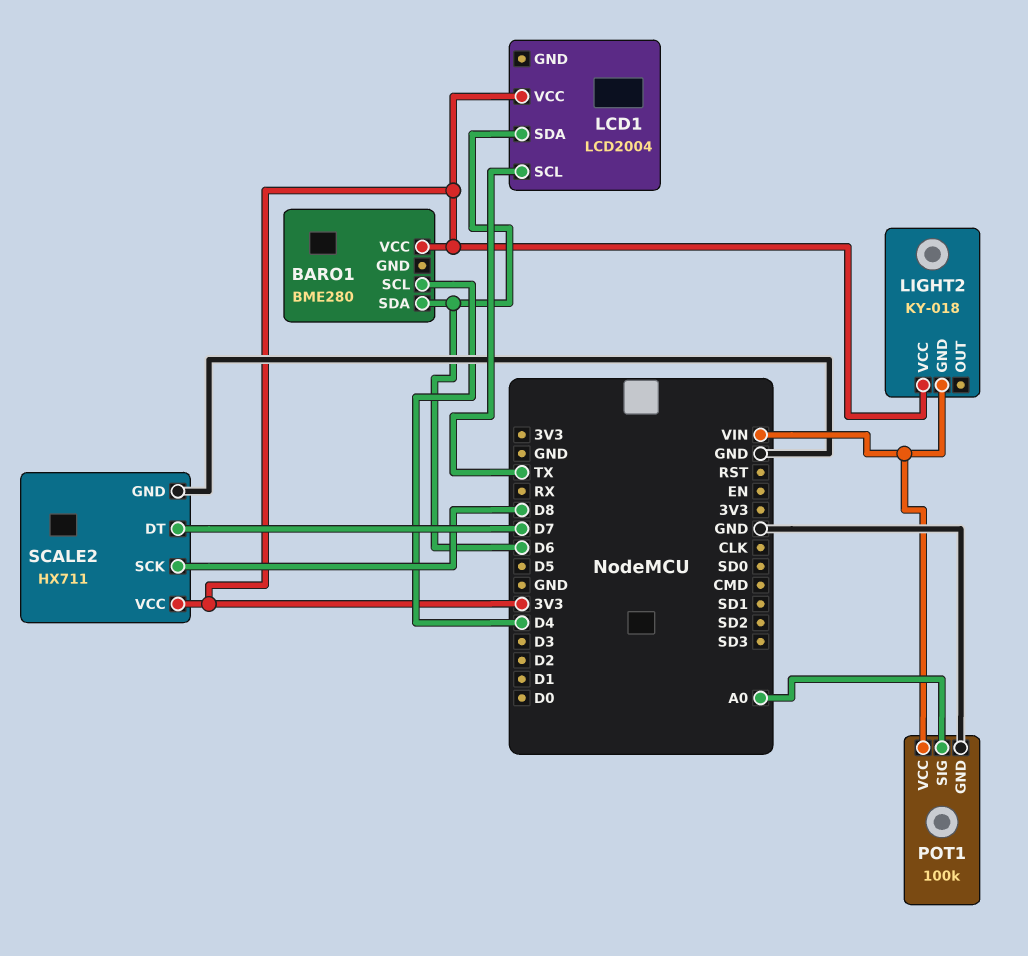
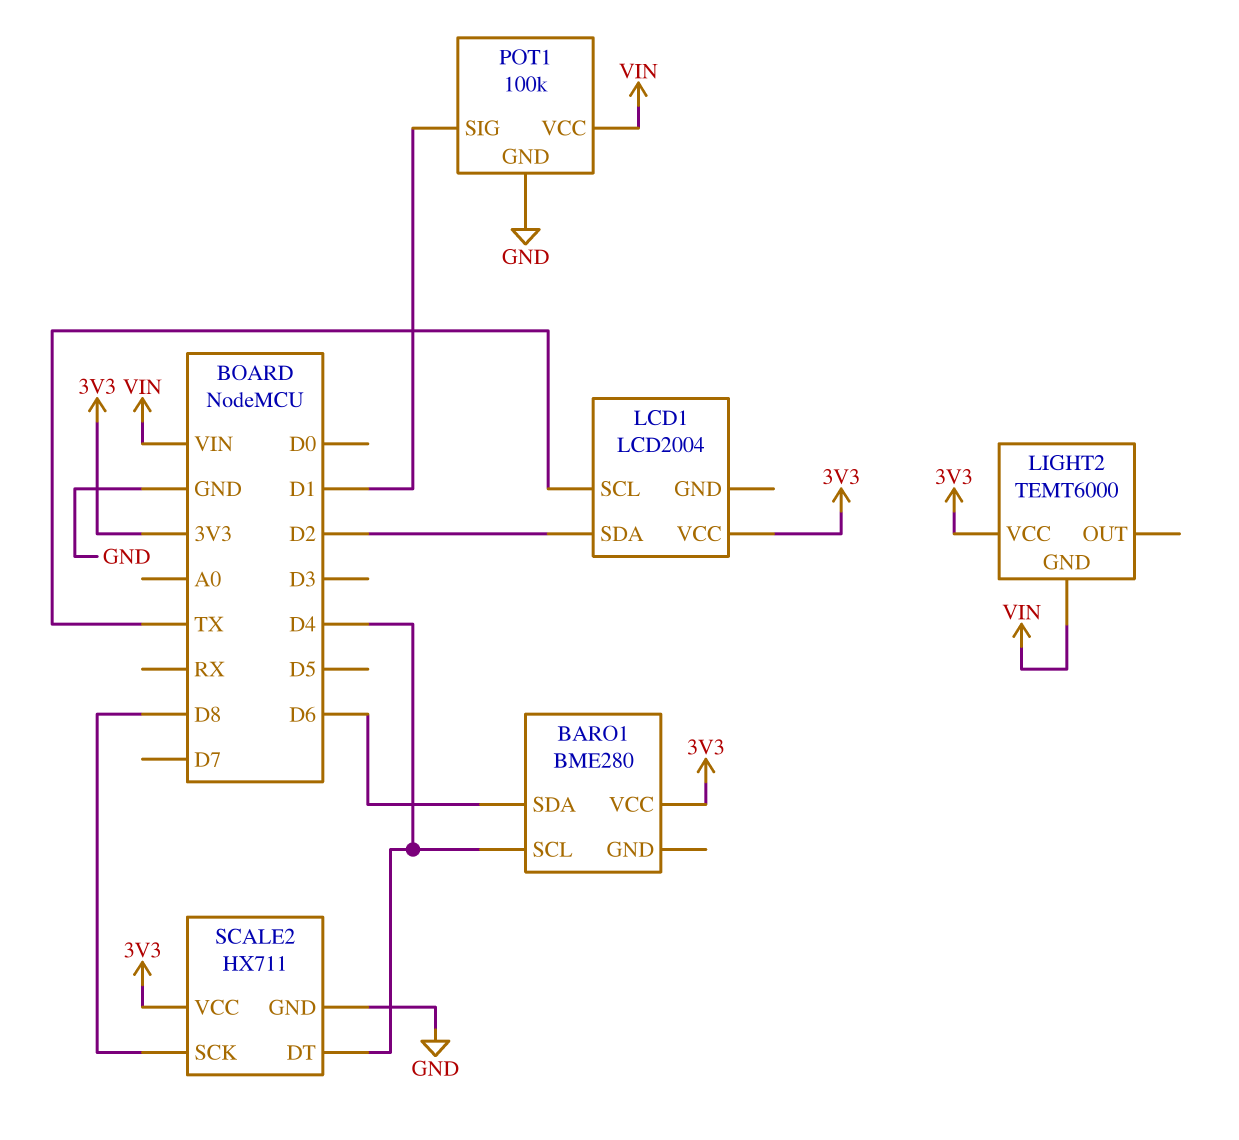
LCD1 pin SDA: D6 -> D2
LIGHT2: KY-018 -> TEMT6000
POT1 pin SIG: A0 -> D1
SCALE2 pin DT: D7 -> D4

